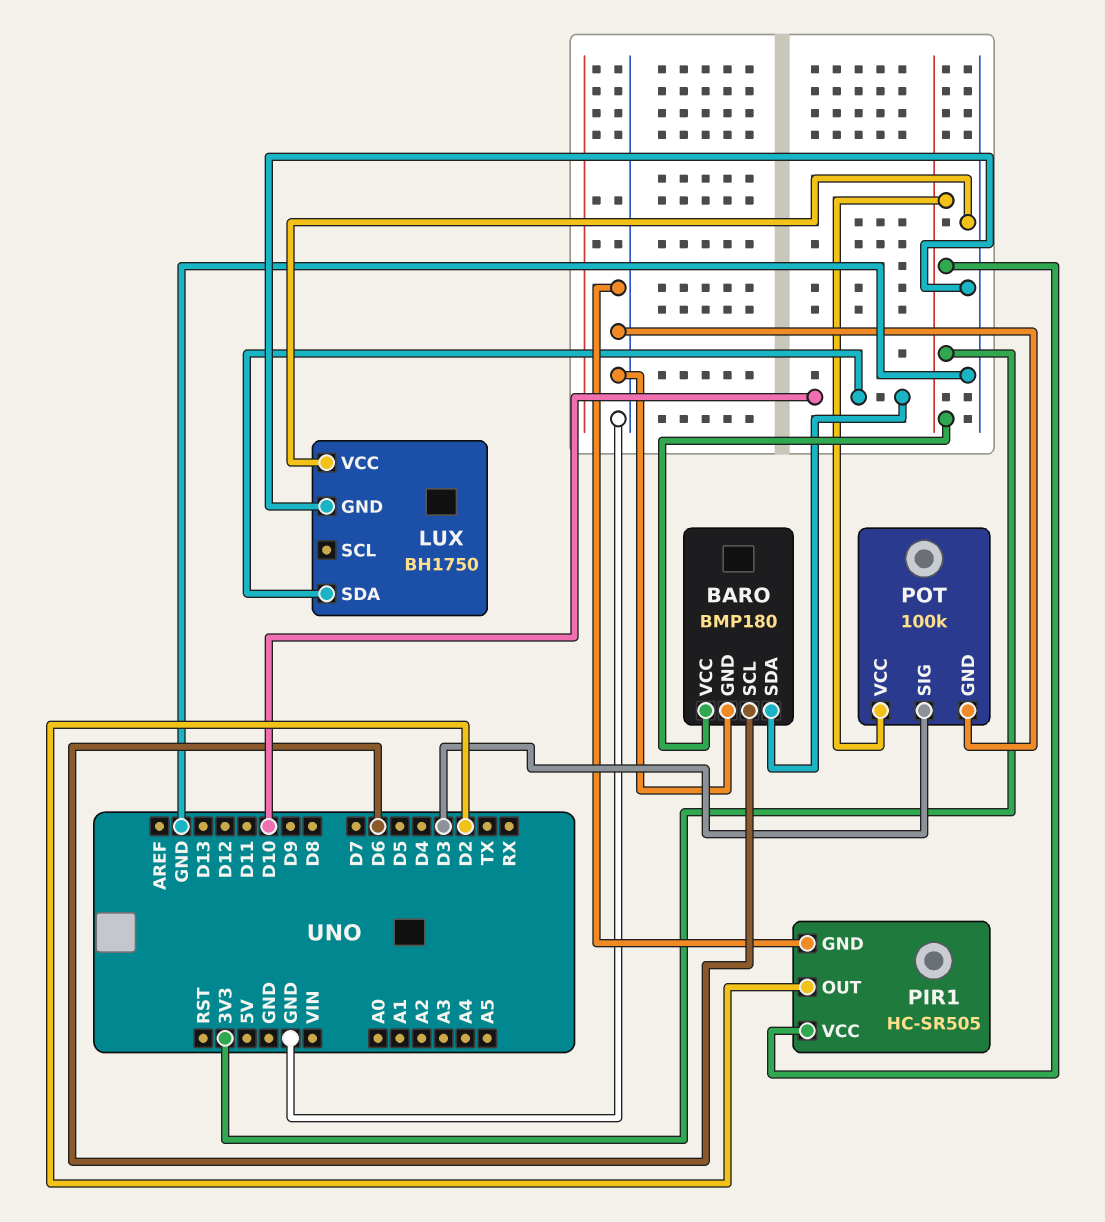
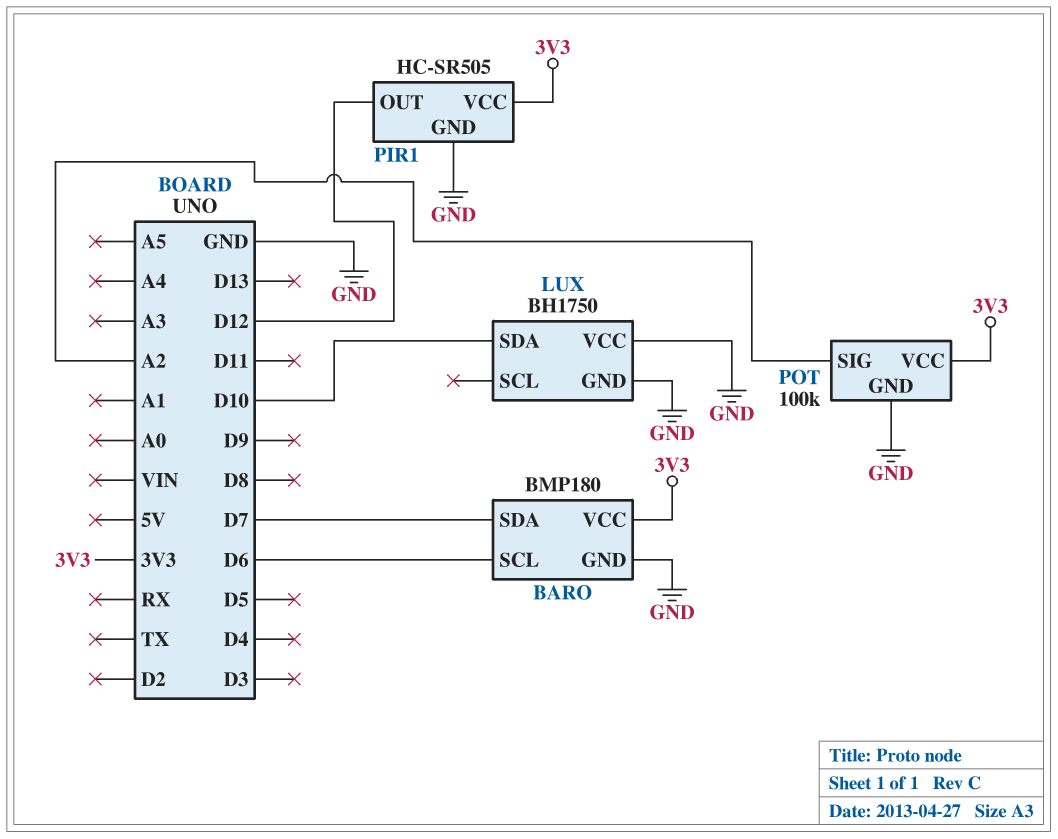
BARO pin SDA: D10 -> D7
PIR1 pin OUT: D2 -> D12
POT pin SIG: D3 -> A2

